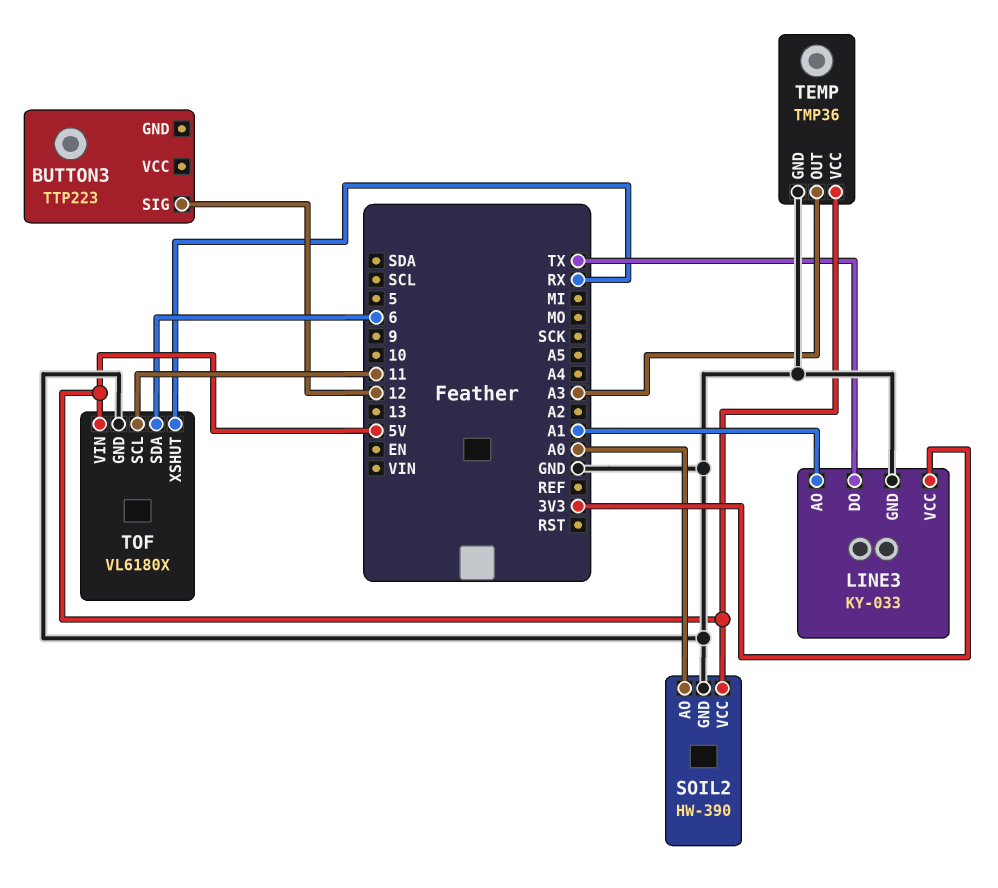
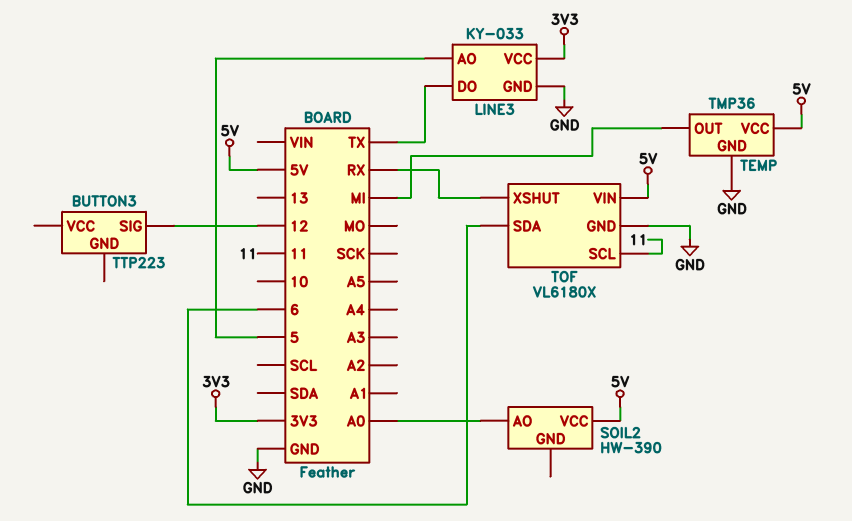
LINE3 pin AO: A1 -> 5
SOIL2 pin GND: GND -> none
TEMP pin OUT: A3 -> MI

